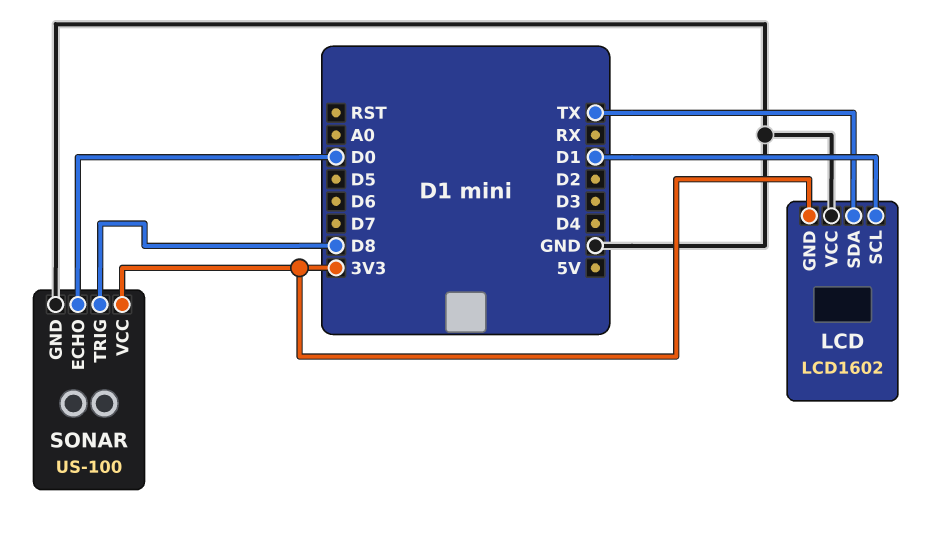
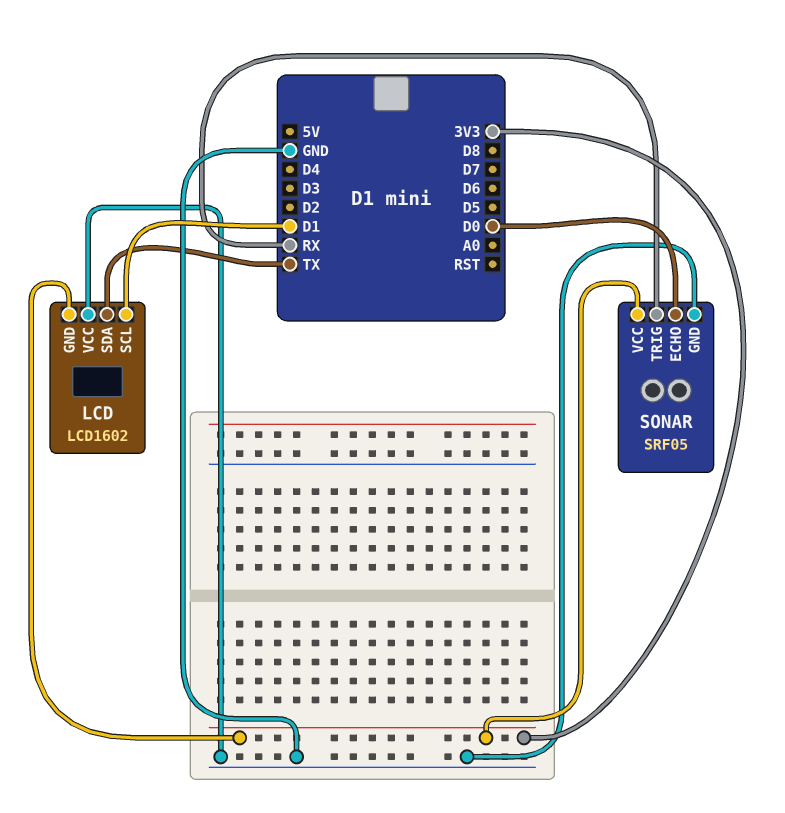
SONAR: US-100 -> SRF05
SONAR pin TRIG: D8 -> RX

